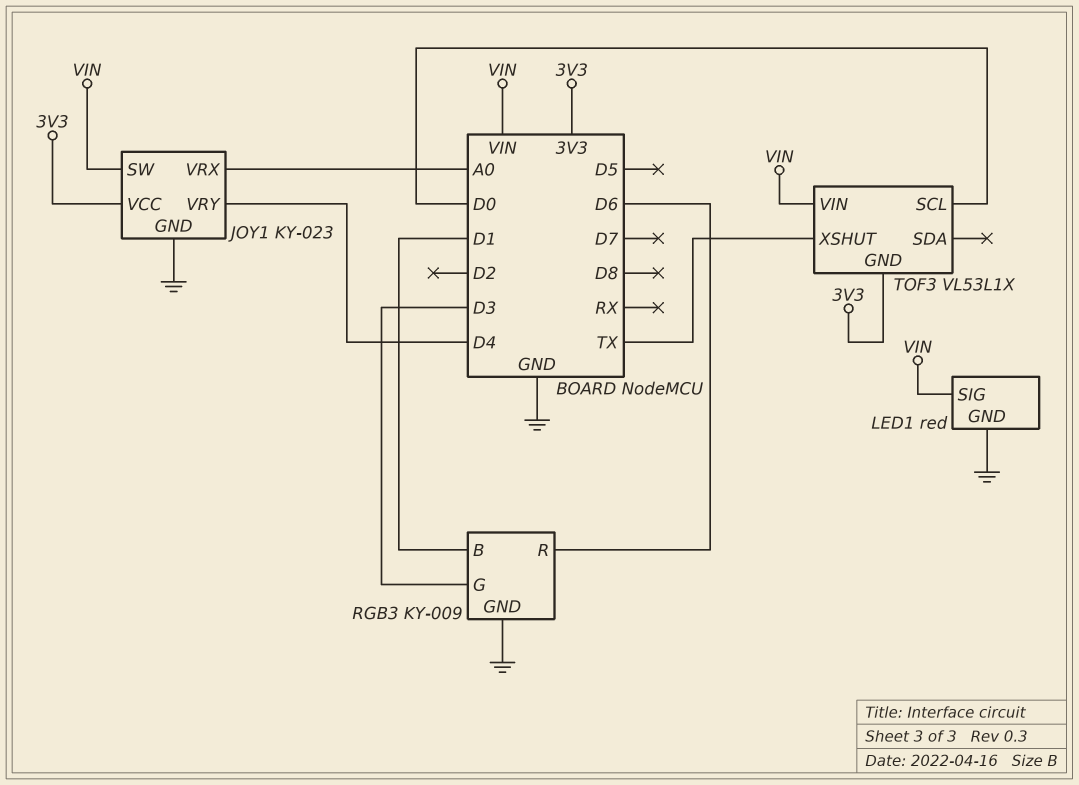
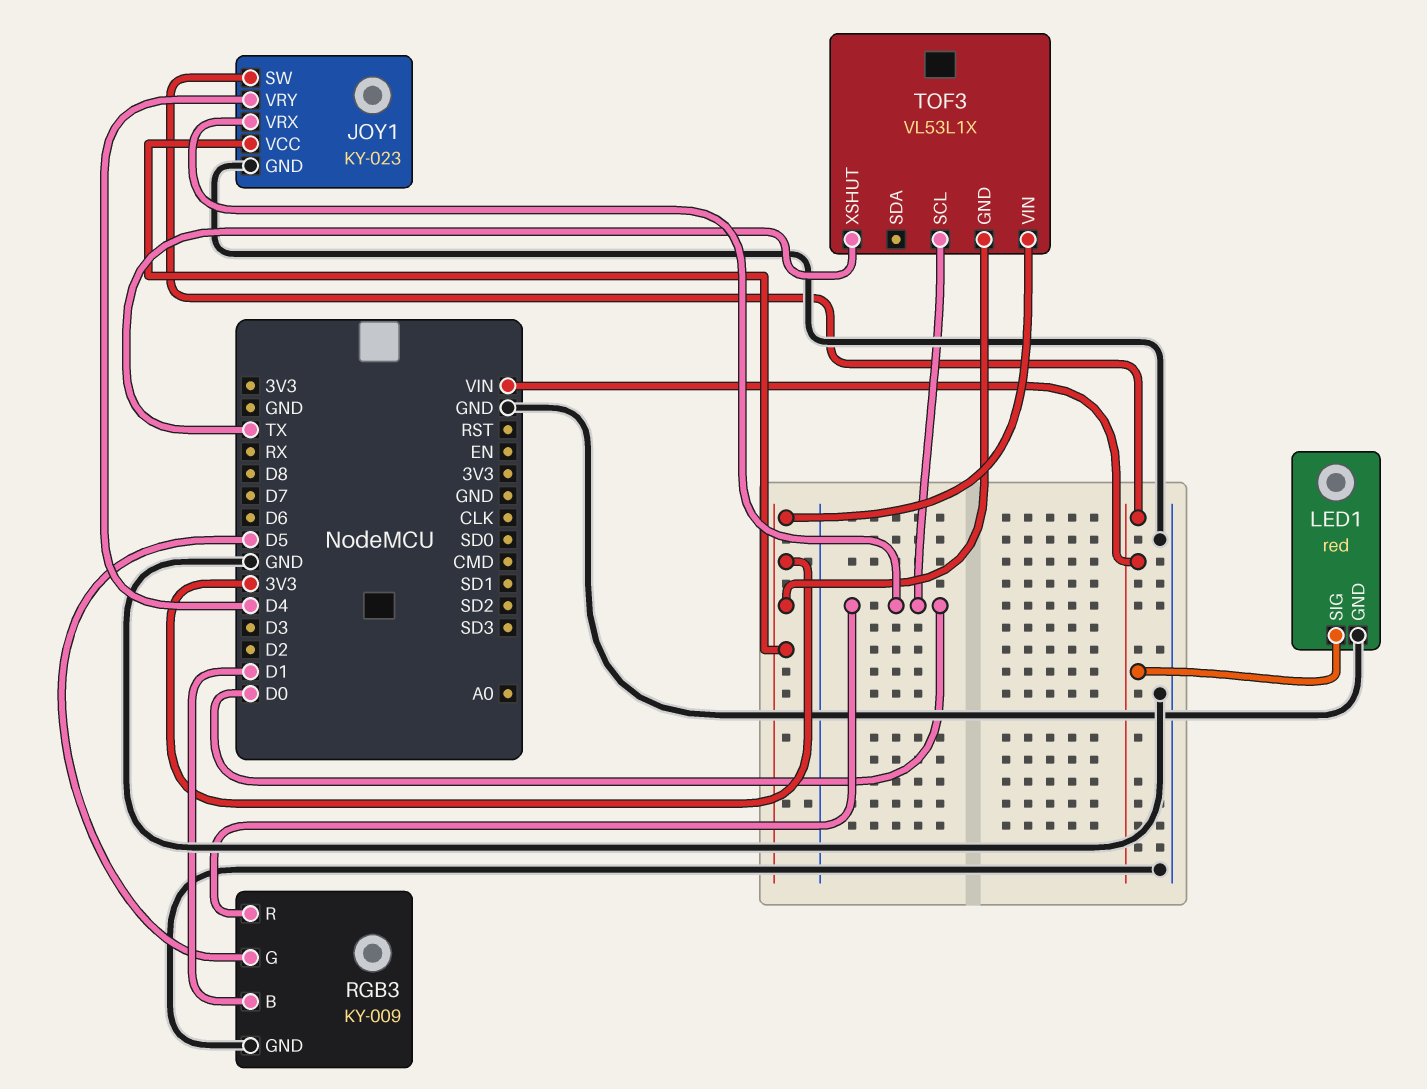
JOY1 pin VRX: A0 -> D0
RGB3 pin G: D3 -> D5
RGB3 pin R: D6 -> D0
TOF3 pin VIN: VIN -> 3V3

